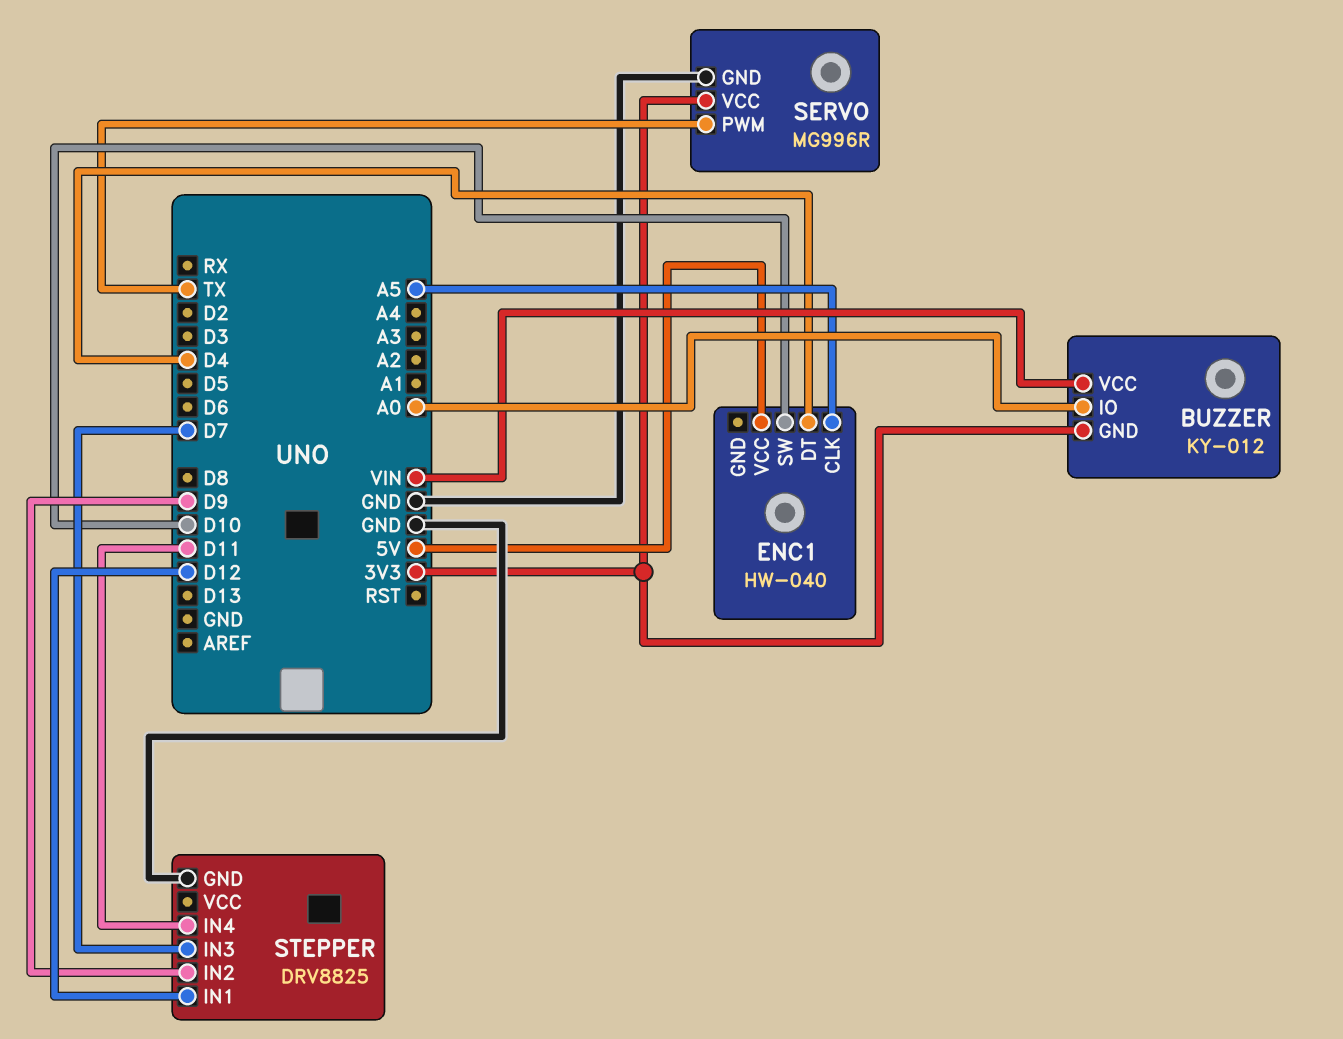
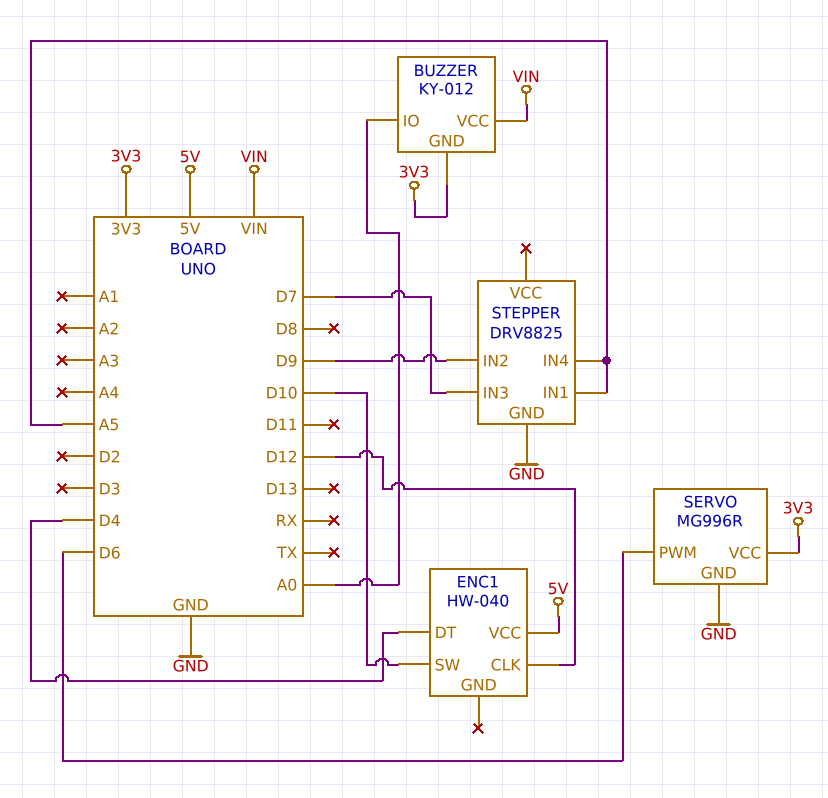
ENC1 pin CLK: A5 -> D12
SERVO pin PWM: TX -> D6
STEPPER pin IN1: D12 -> A5
STEPPER pin IN4: D11 -> A5

